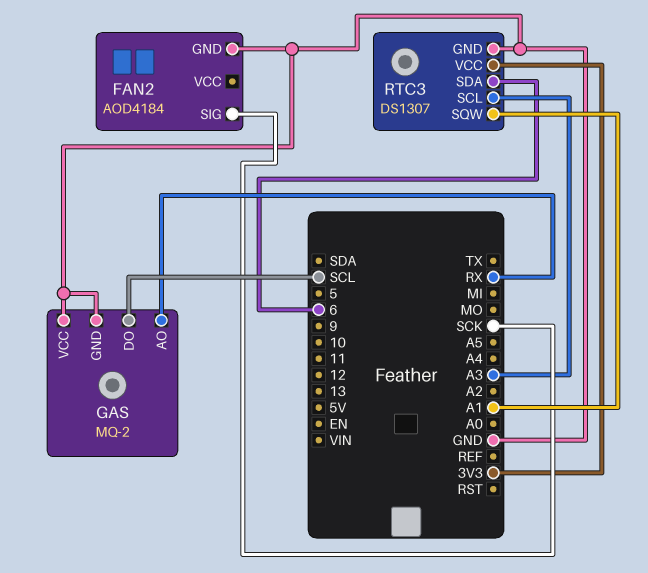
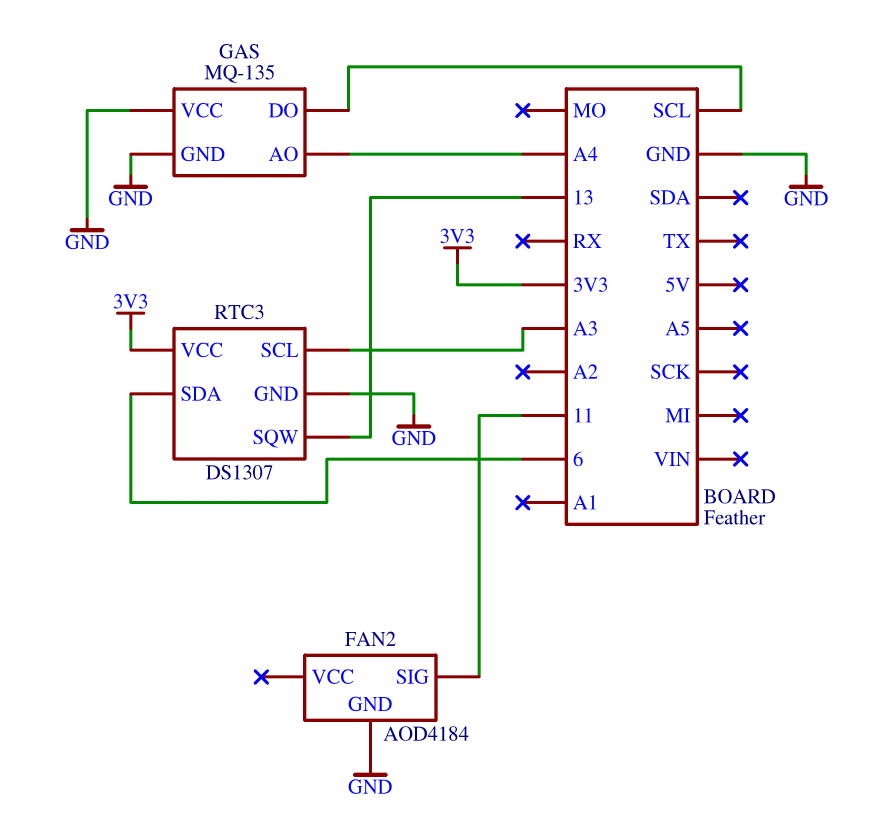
FAN2 pin SIG: SCK -> 11
GAS: MQ-2 -> MQ-135
GAS pin AO: RX -> A4
RTC3 pin SQW: A1 -> 13

